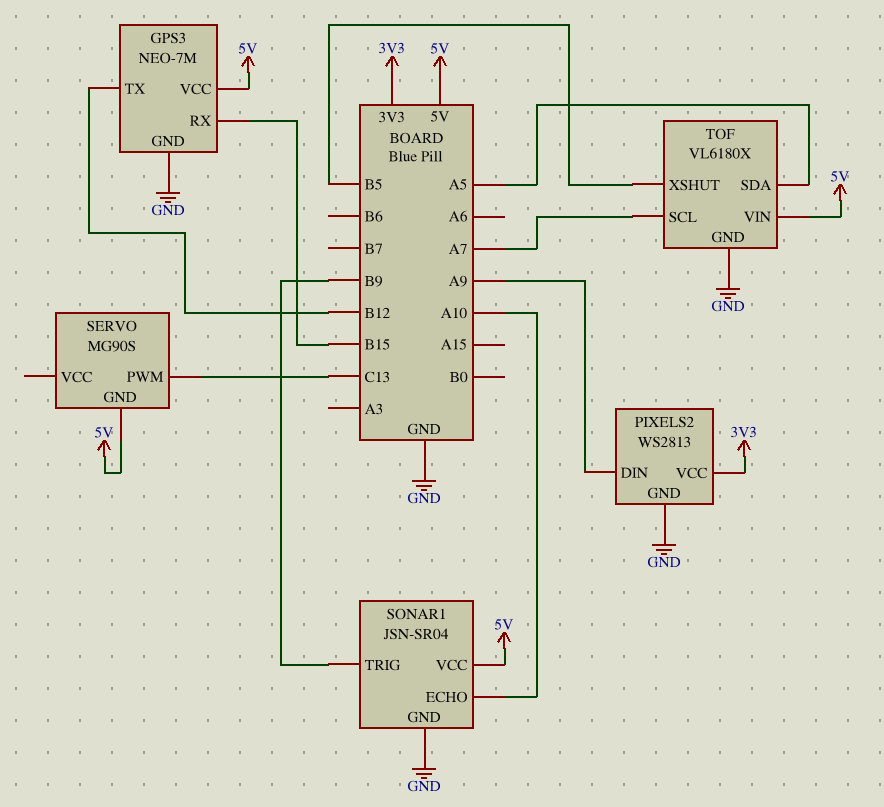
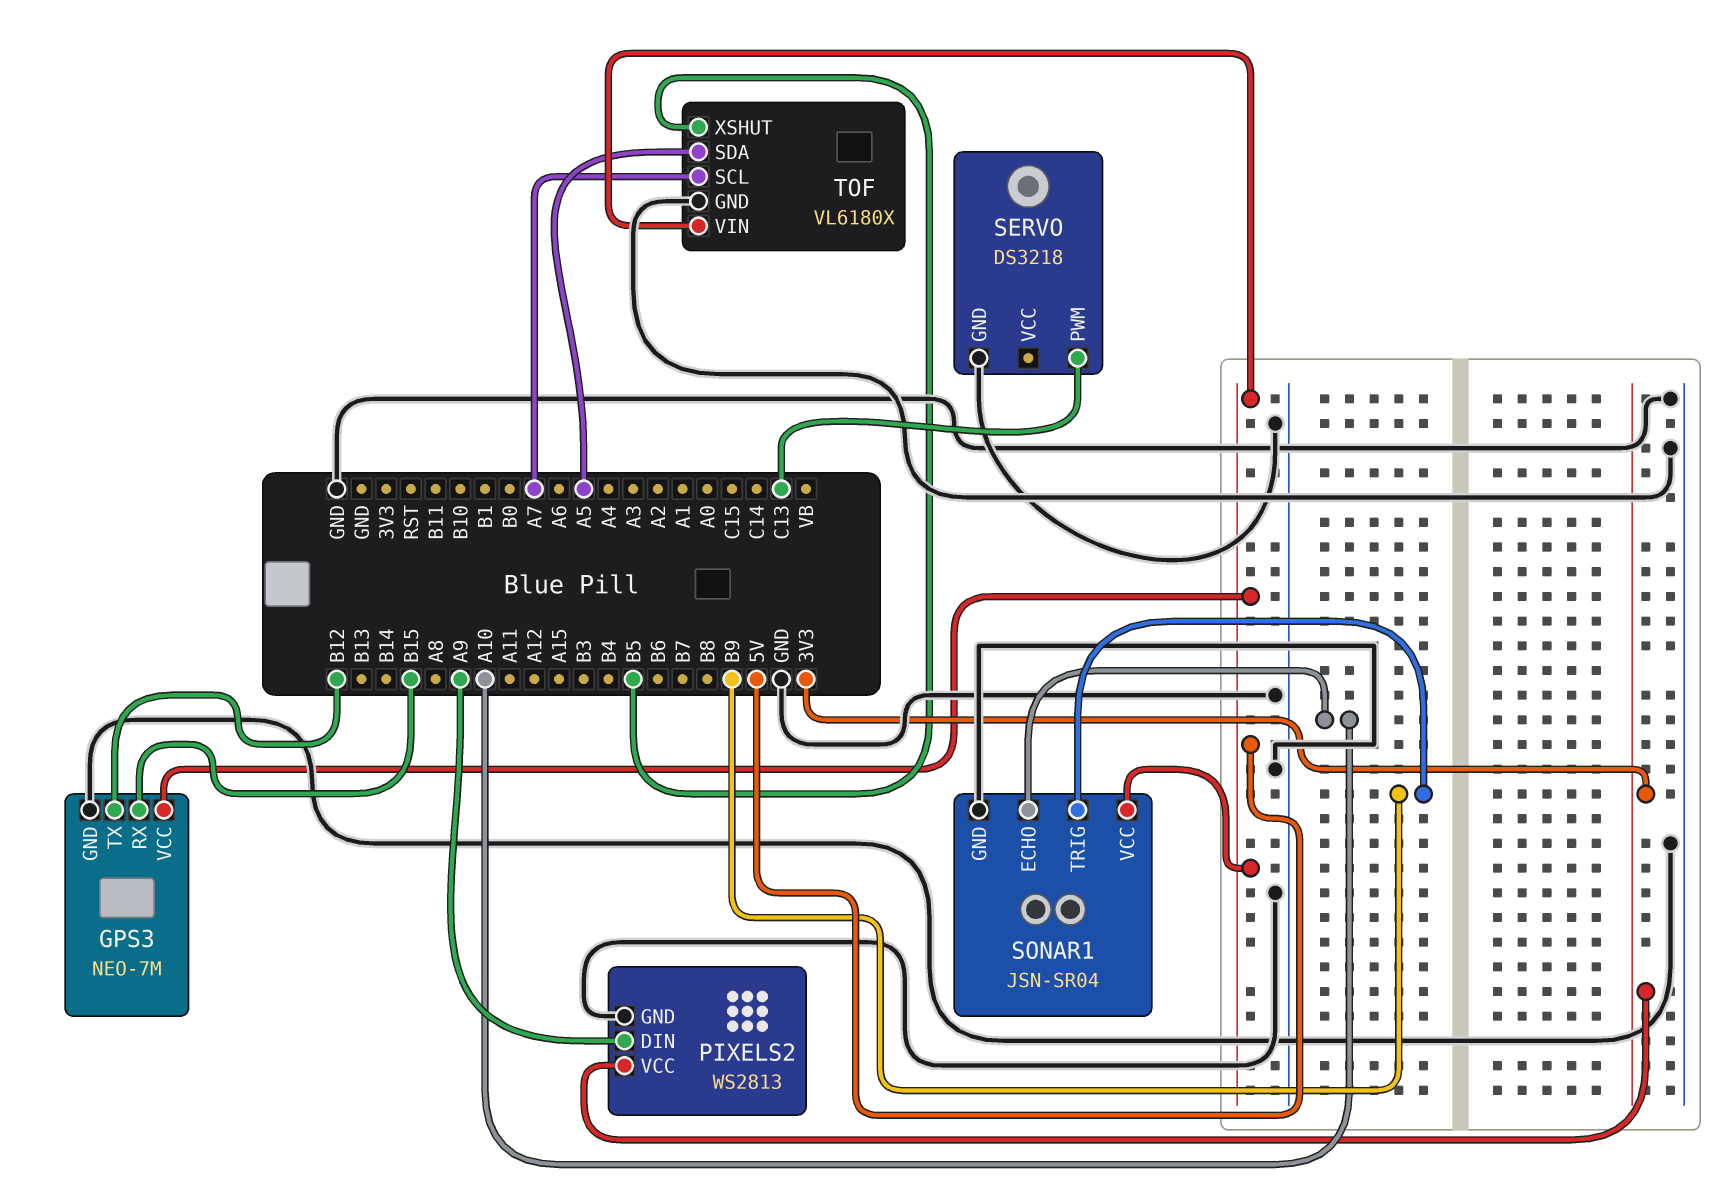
SERVO: MG90S -> DS3218
SERVO pin GND: 5V -> GND

